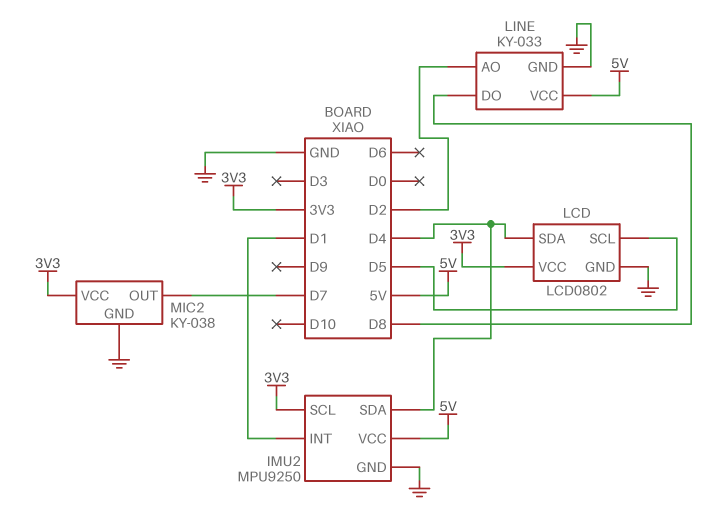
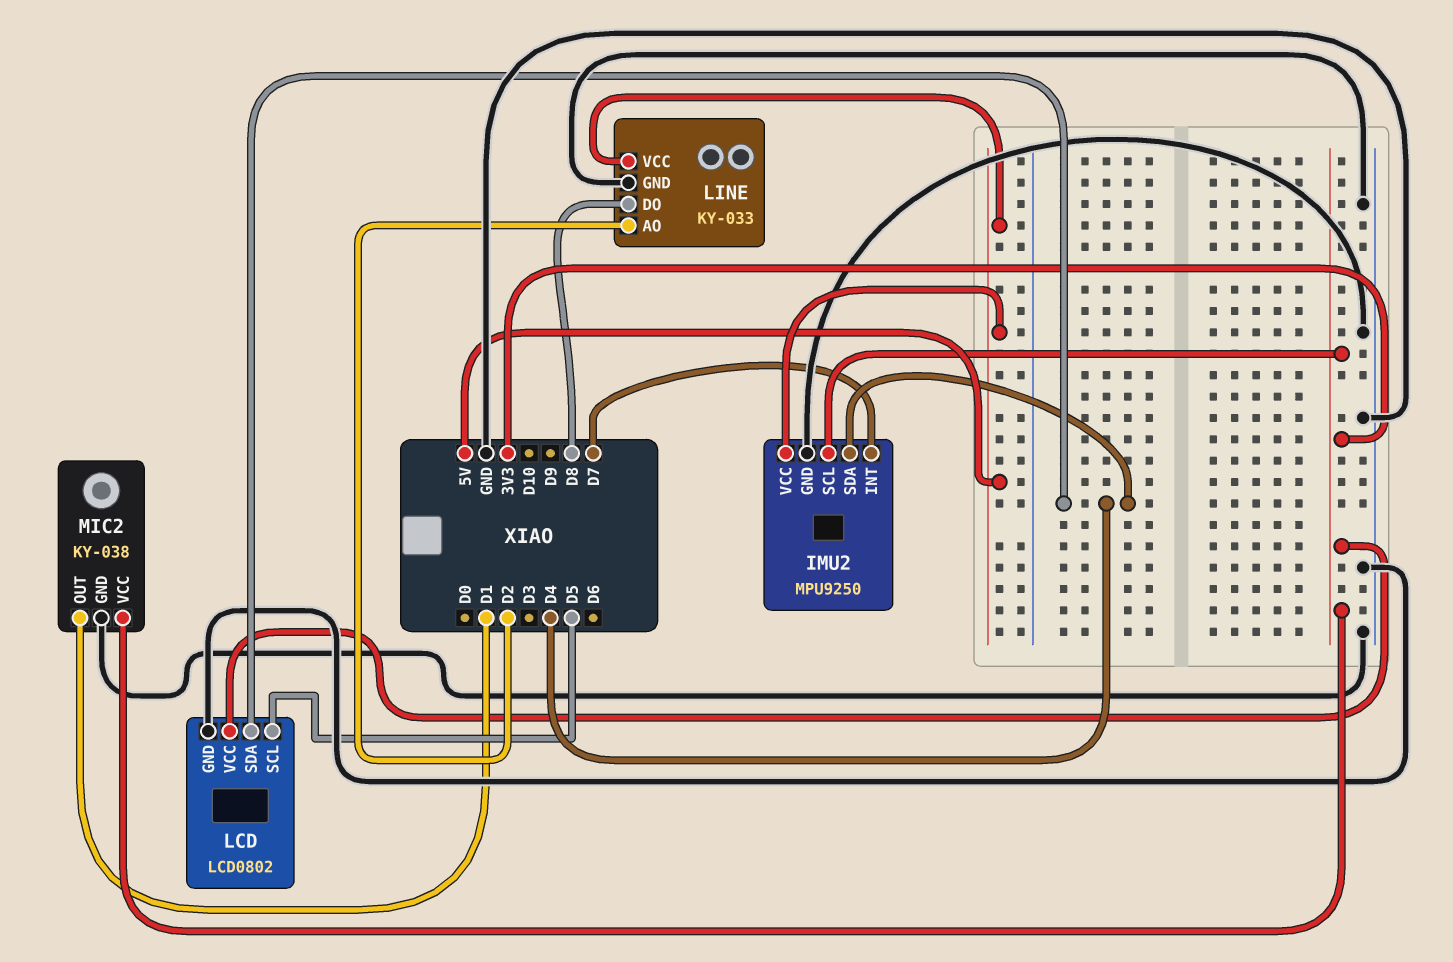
IMU2 pin INT: D1 -> D7
MIC2 pin OUT: D7 -> D1

